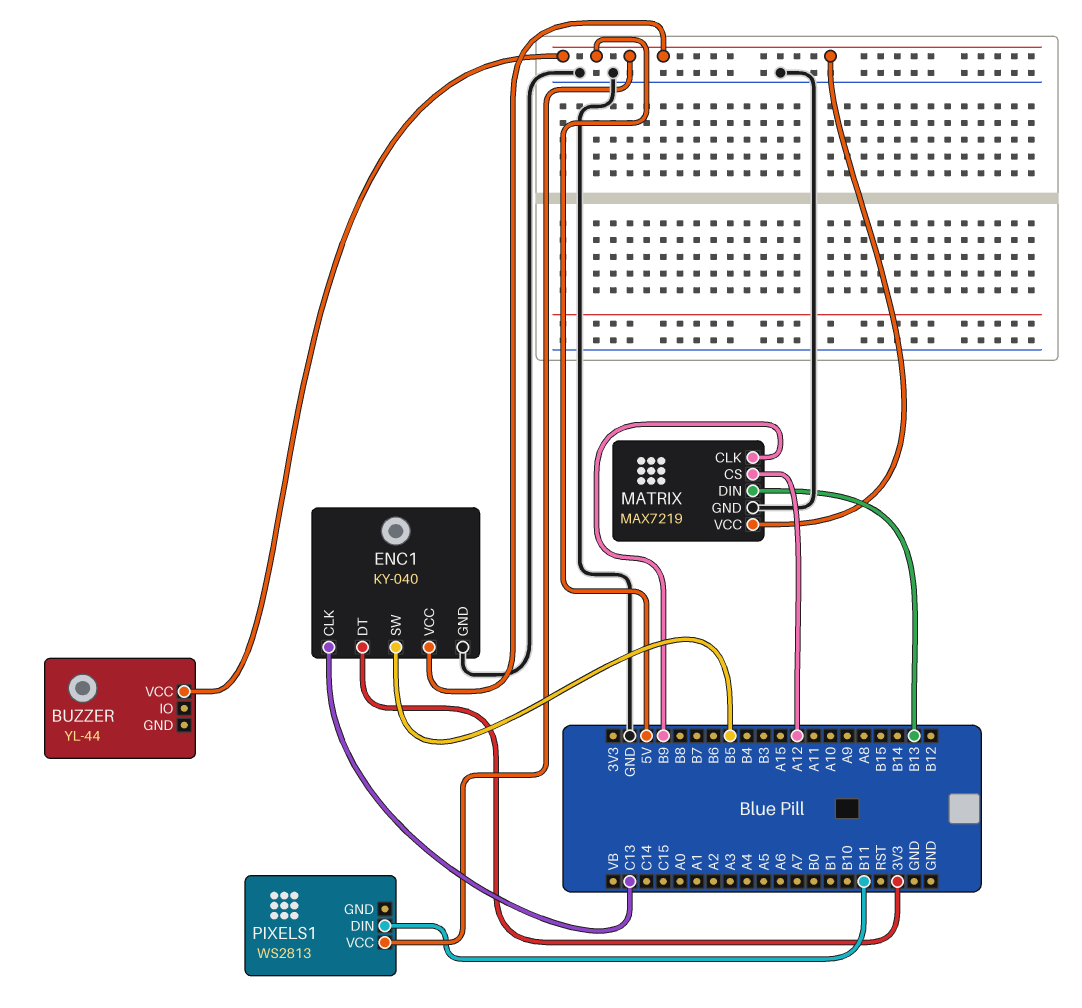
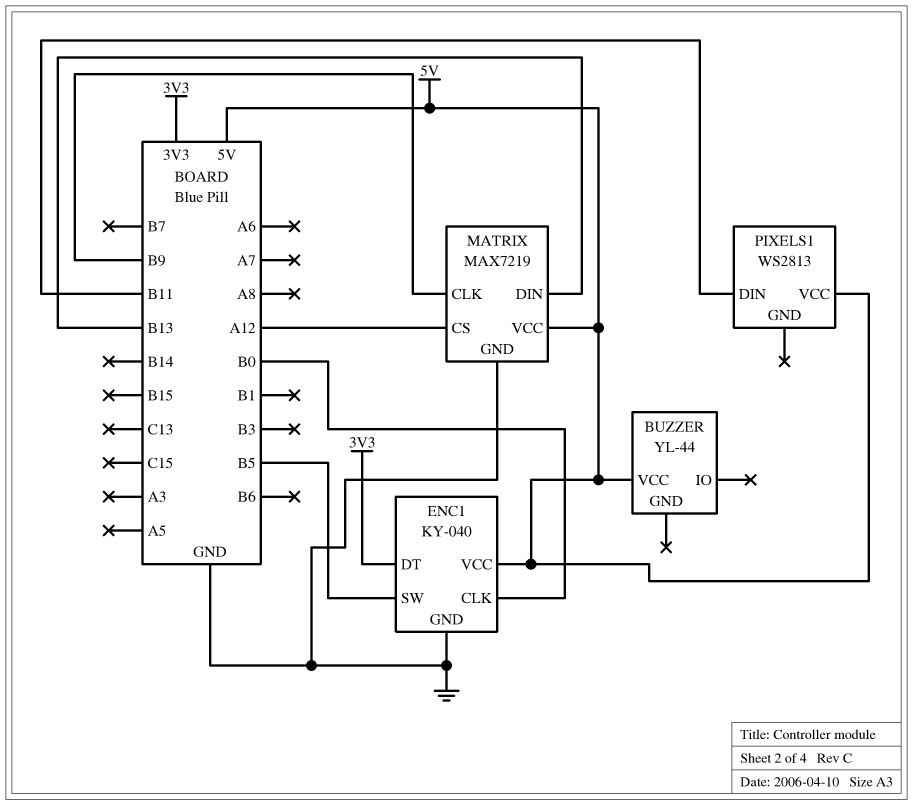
ENC1 pin CLK: C13 -> B0

